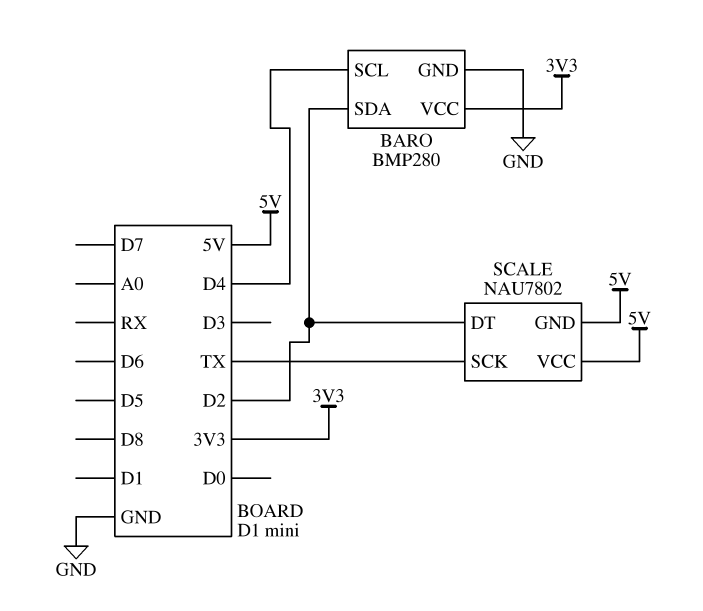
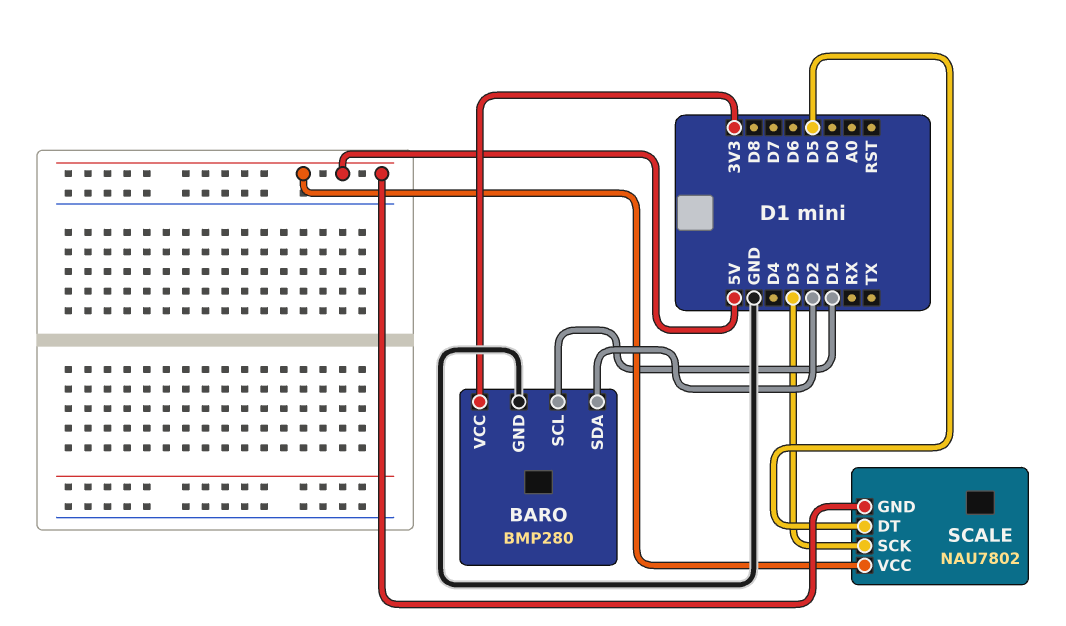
BARO pin SCL: D4 -> D1
SCALE pin DT: D2 -> D5
SCALE pin SCK: TX -> D3

